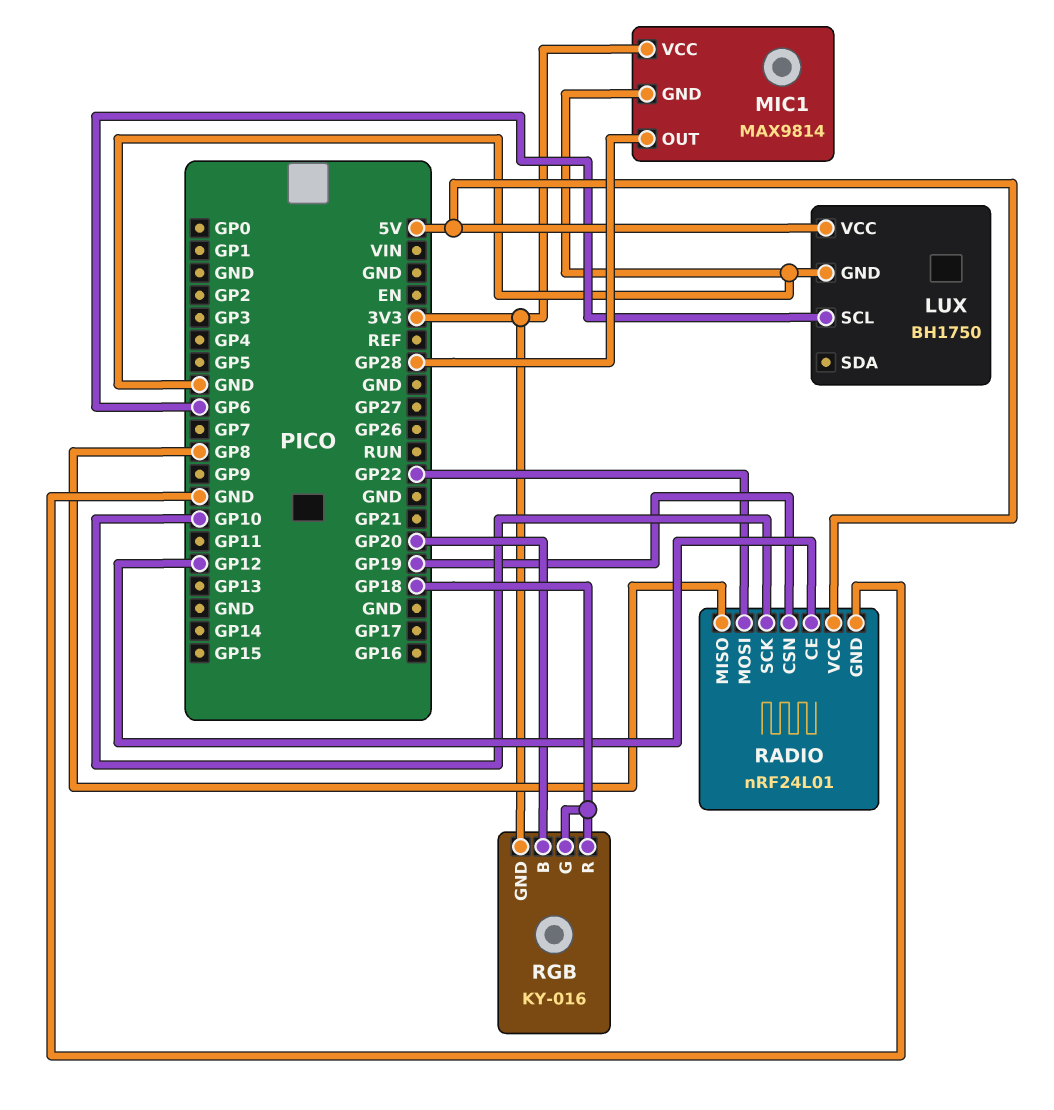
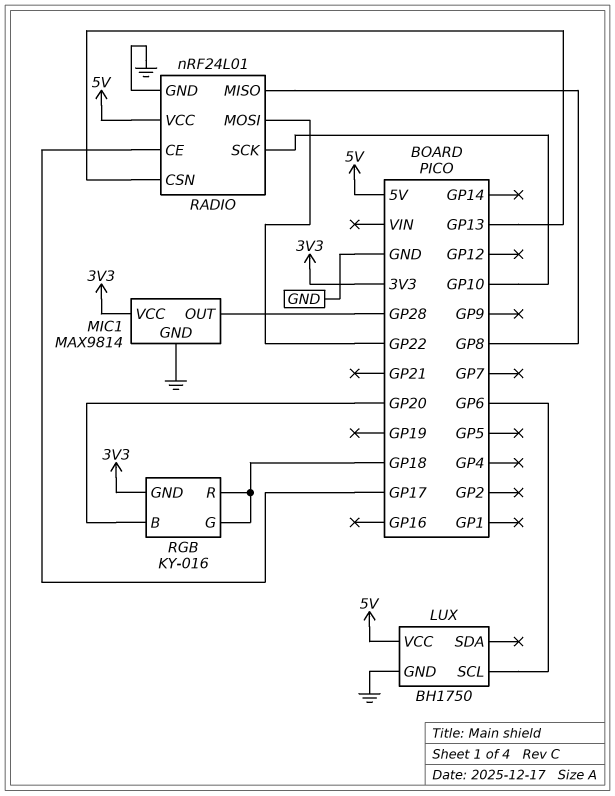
RADIO pin CE: GP12 -> GP17
RADIO pin CSN: GP19 -> GP13

